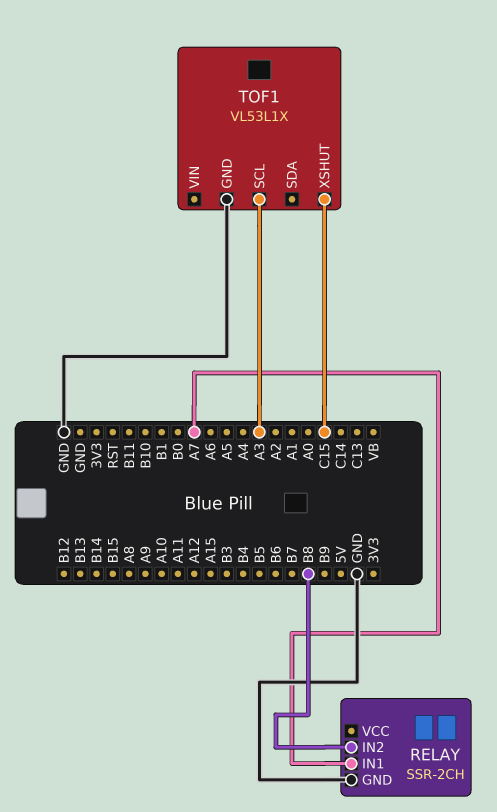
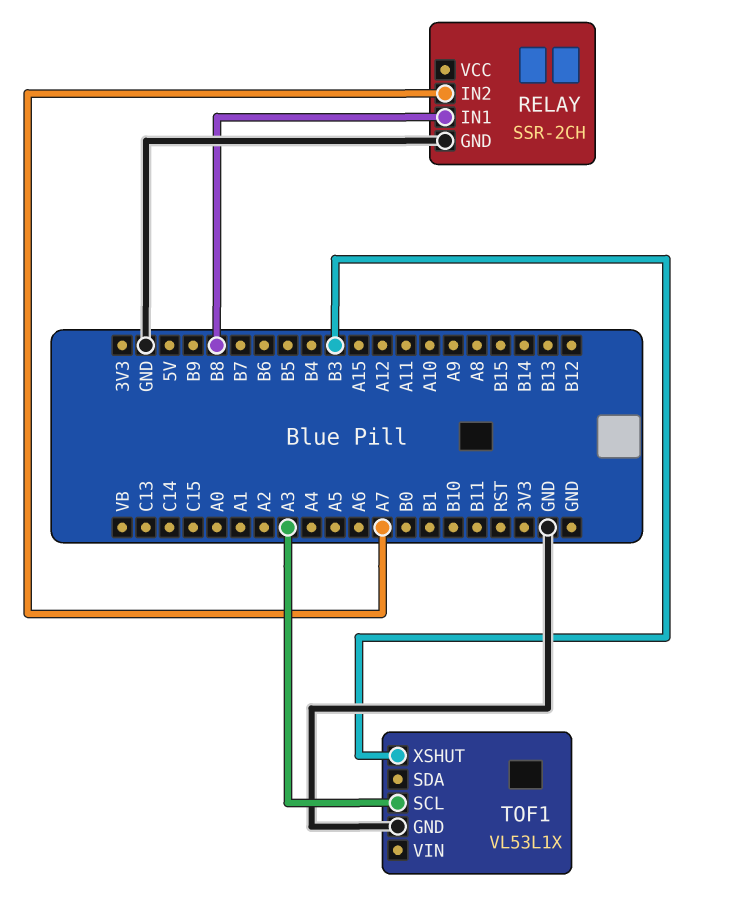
RELAY pin IN1: A7 -> B8
RELAY pin IN2: B8 -> A7
TOF1 pin XSHUT: C15 -> B3

